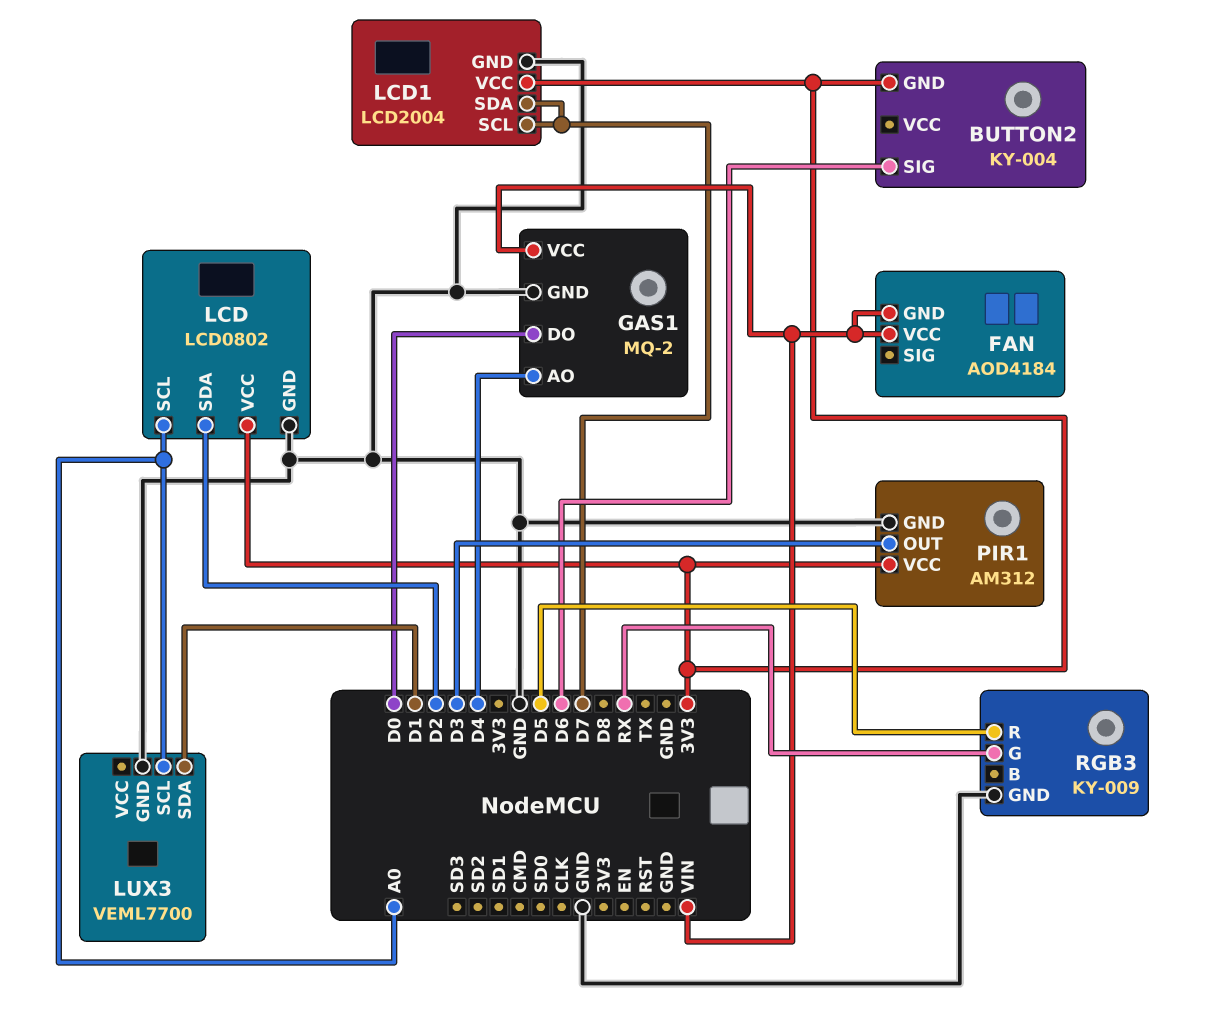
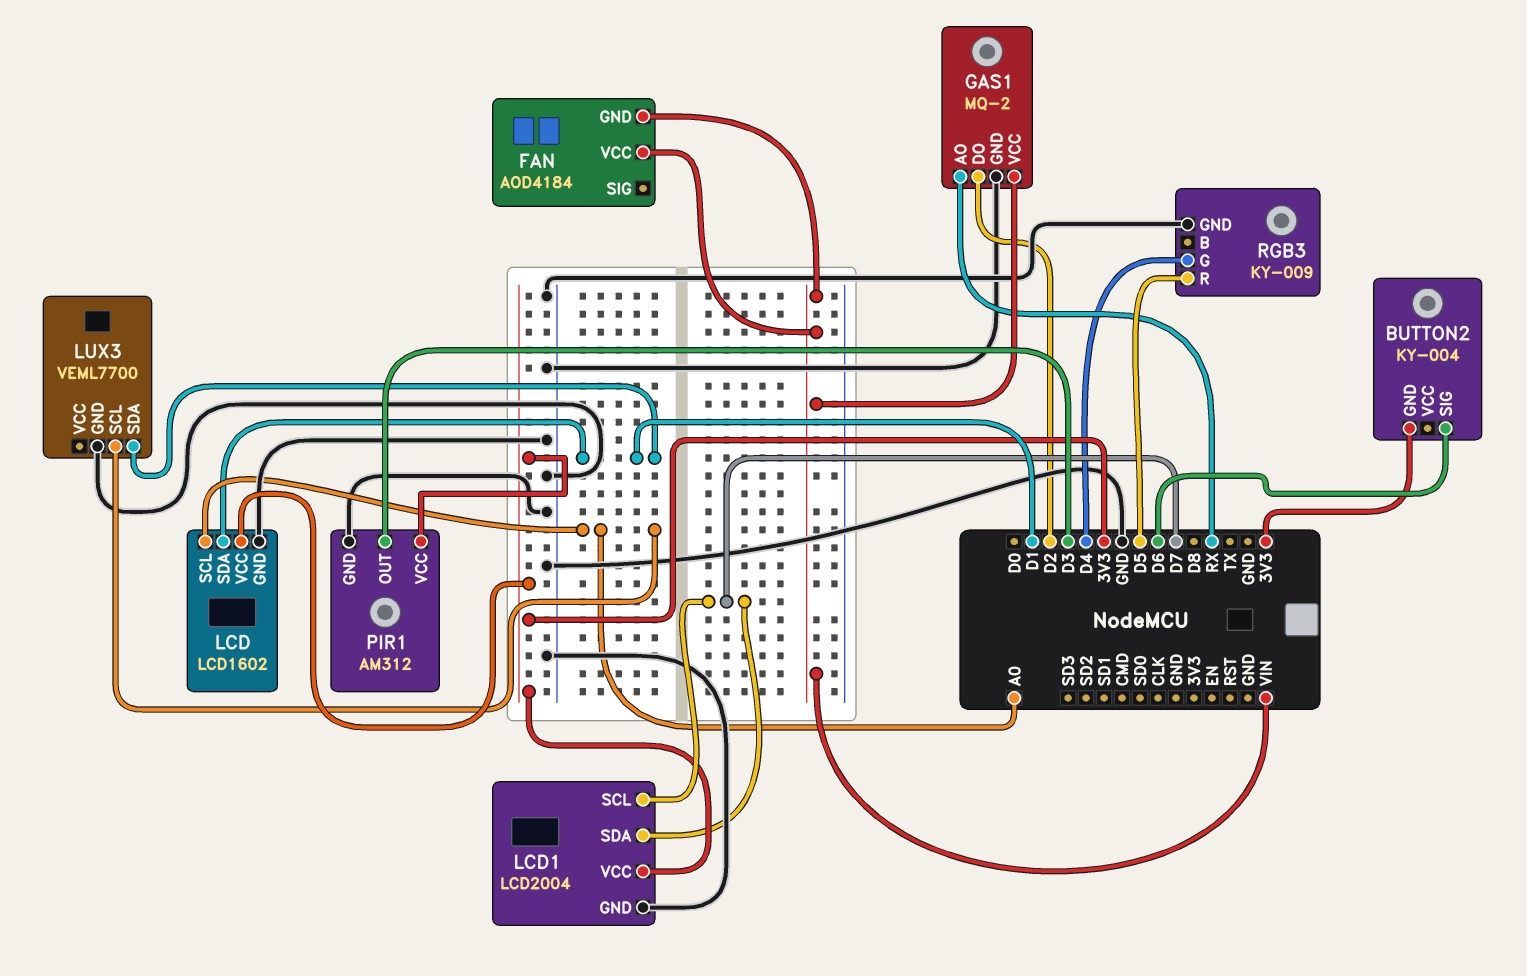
GAS1 pin AO: D4 -> RX
GAS1 pin DO: D0 -> D2
LCD: LCD0802 -> LCD1602
LCD pin SDA: D2 -> D1
RGB3 pin G: RX -> D4

